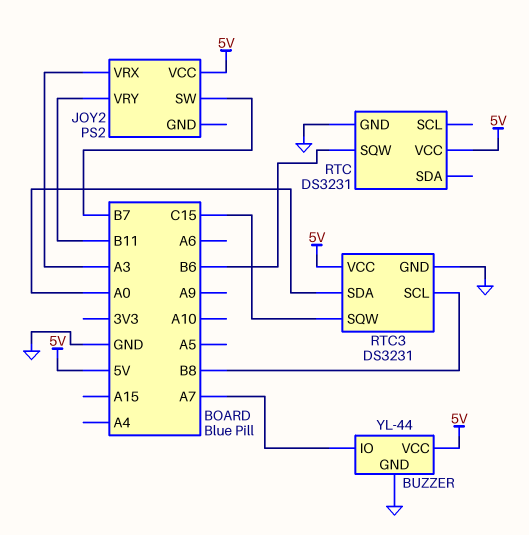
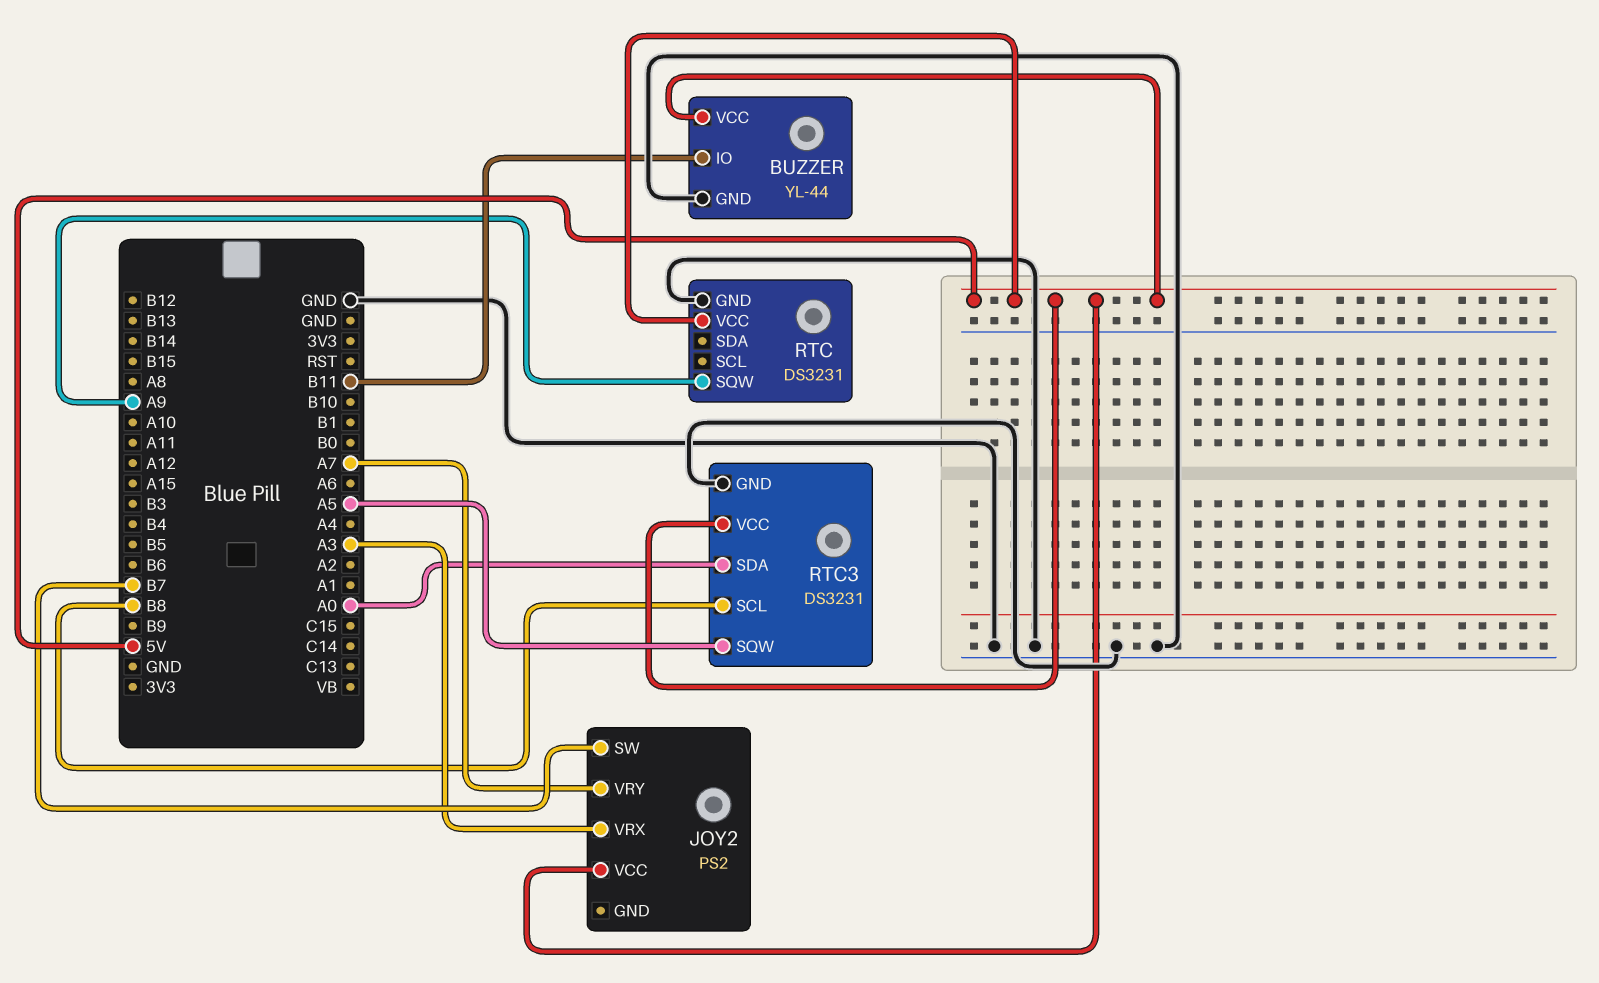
BUZZER pin IO: A7 -> B11
JOY2 pin VRY: B11 -> A7
RTC pin SQW: B6 -> A9
RTC3 pin SQW: C15 -> A5

